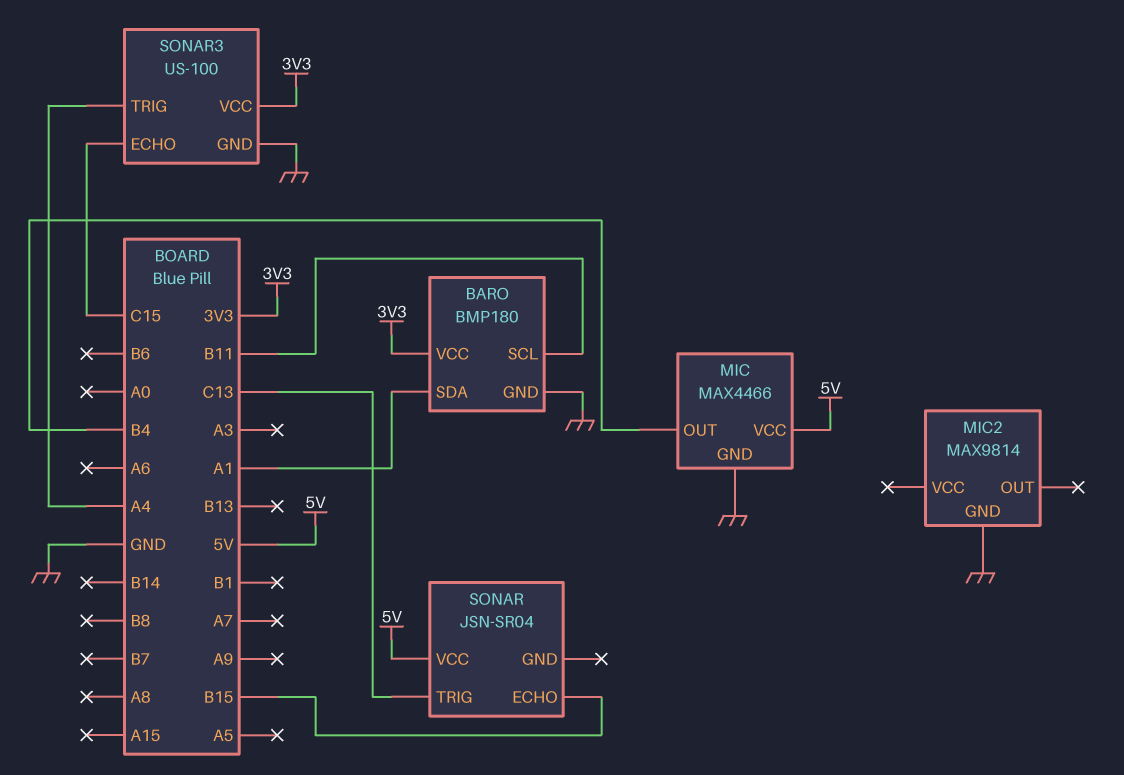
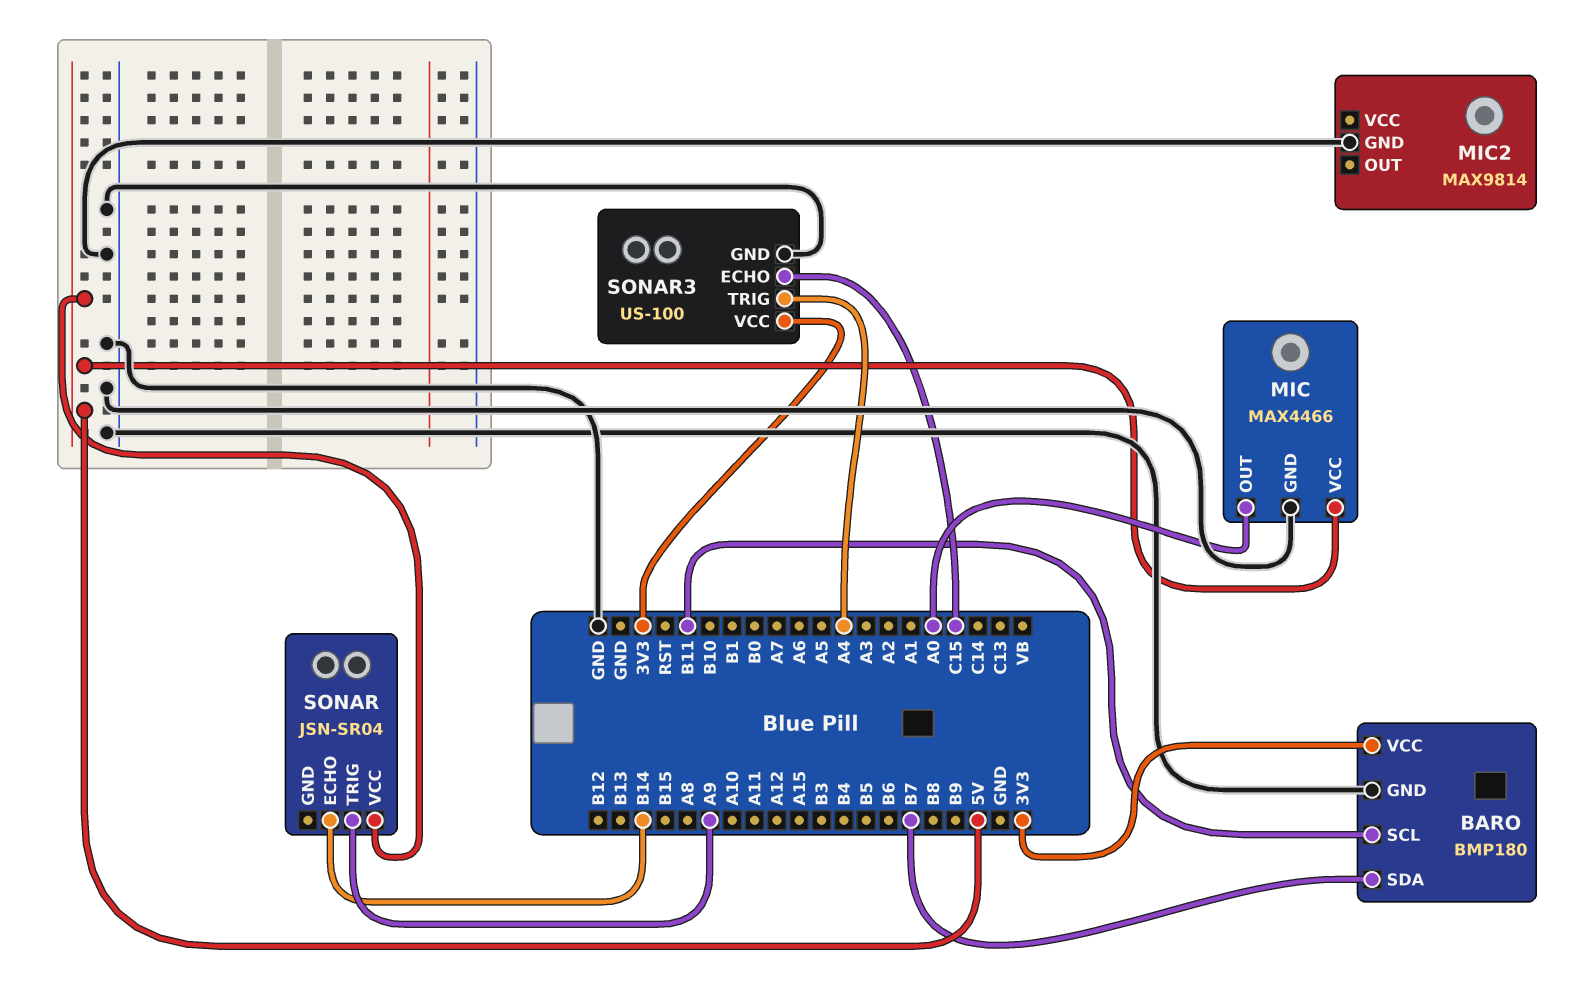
BARO pin SDA: A1 -> B7
MIC pin OUT: B4 -> A0
SONAR pin ECHO: B15 -> B14
SONAR pin TRIG: C13 -> A9

